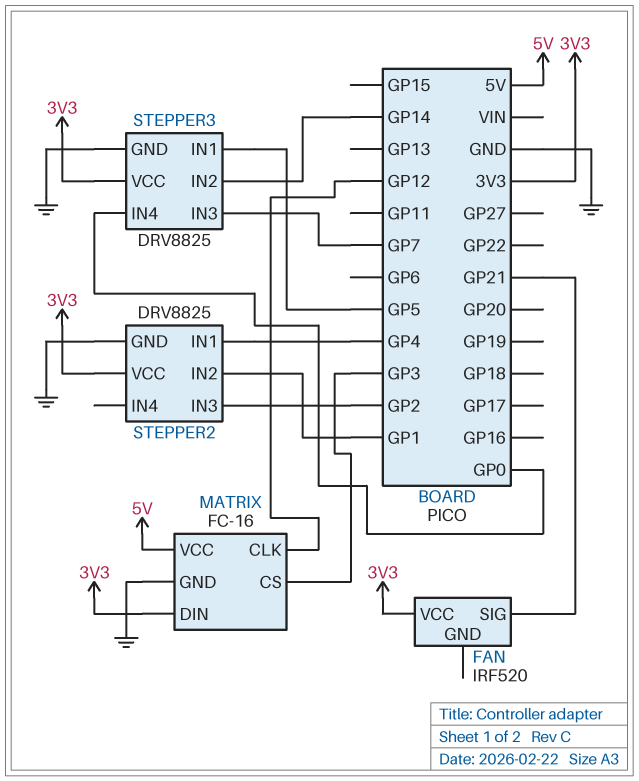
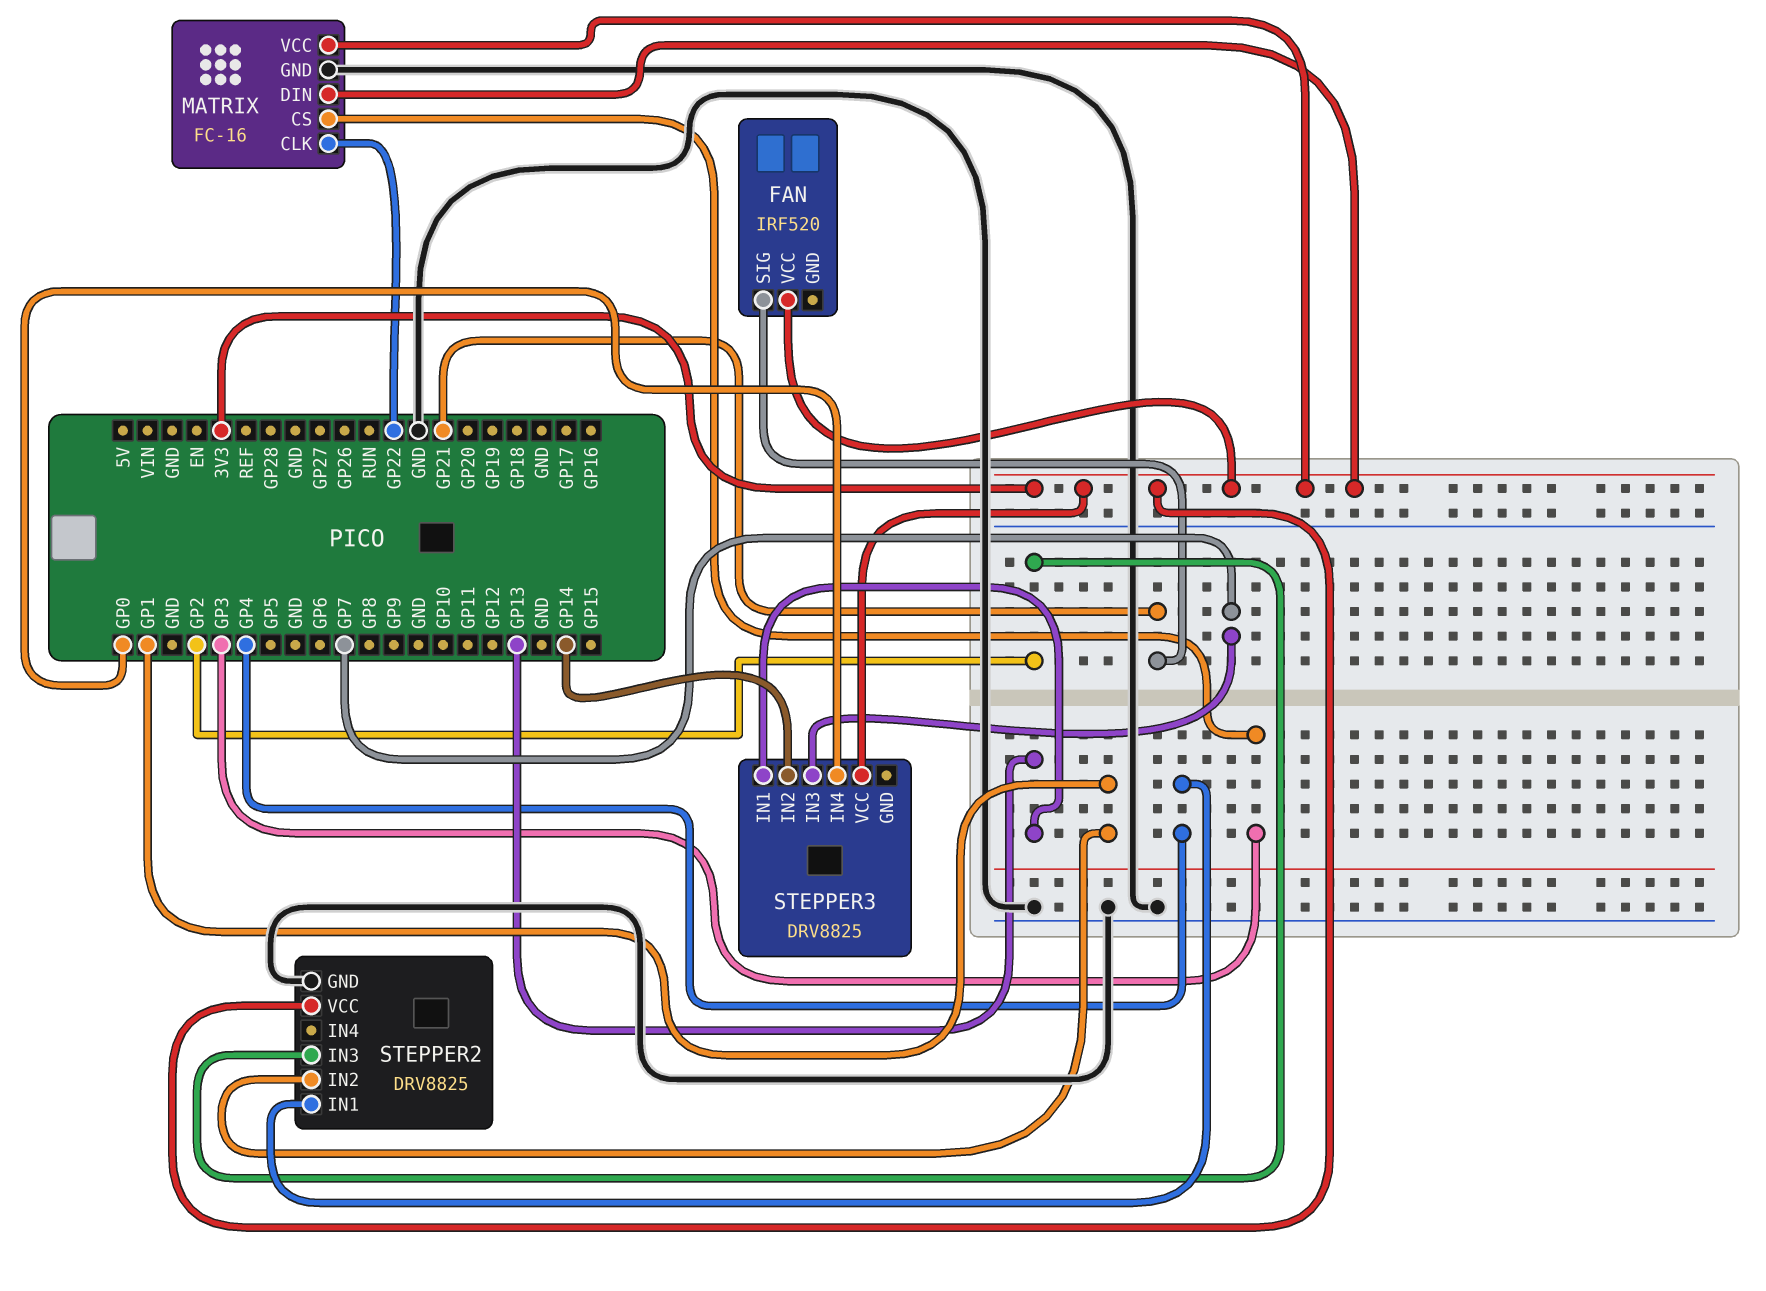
MATRIX pin CLK: GP12 -> GP22
MATRIX pin VCC: 5V -> 3V3
STEPPER3 pin GND: GND -> none
STEPPER3 pin IN1: GP5 -> GP13

